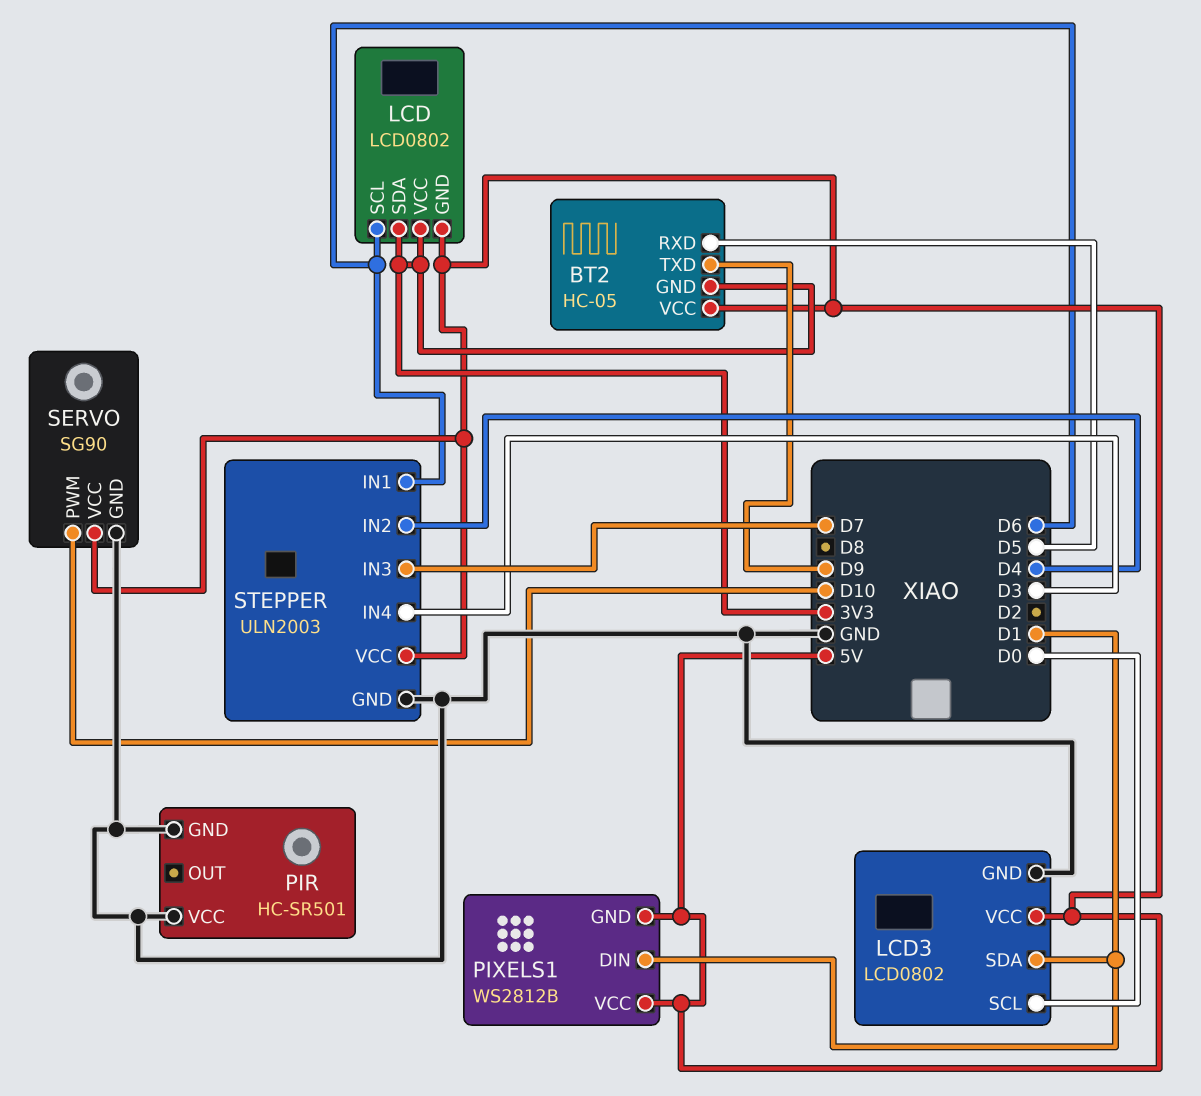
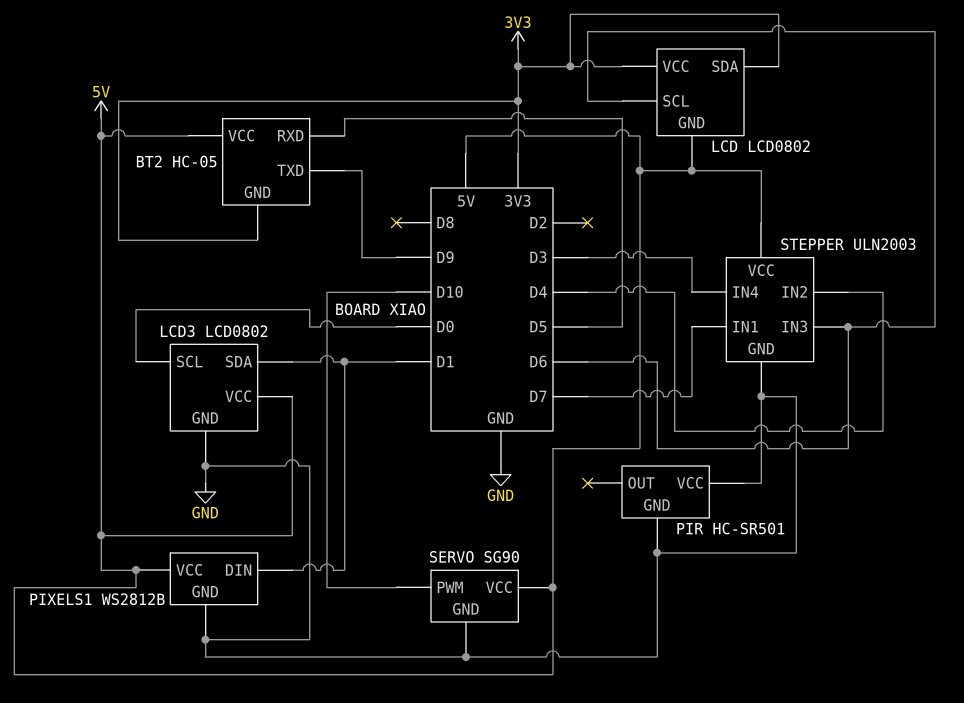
PIXELS1 pin GND: 5V -> GND
STEPPER pin IN1: D6 -> D7
STEPPER pin IN3: D7 -> D6

